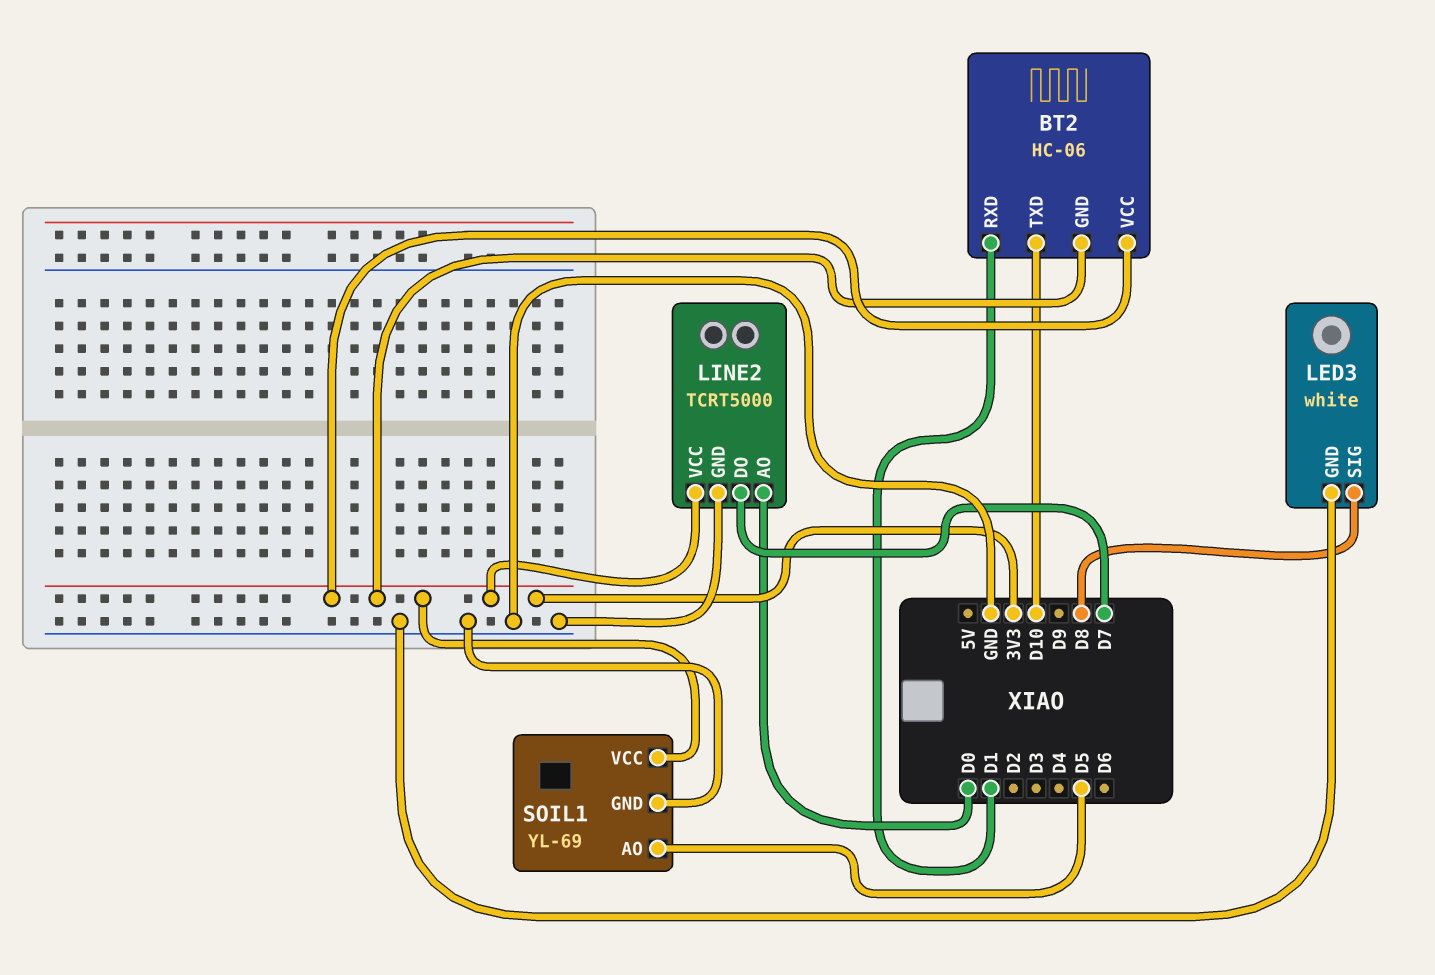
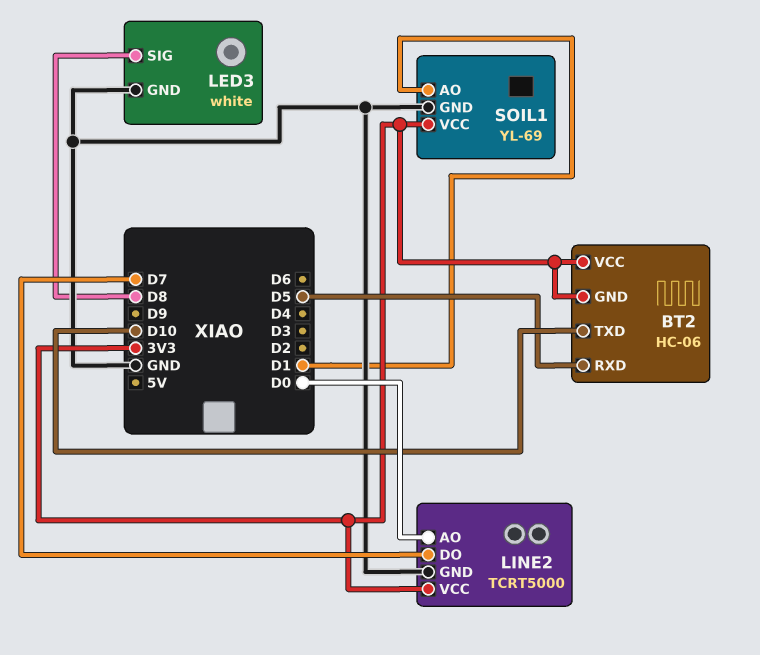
BT2 pin RXD: D1 -> D5
SOIL1 pin AO: D5 -> D1

